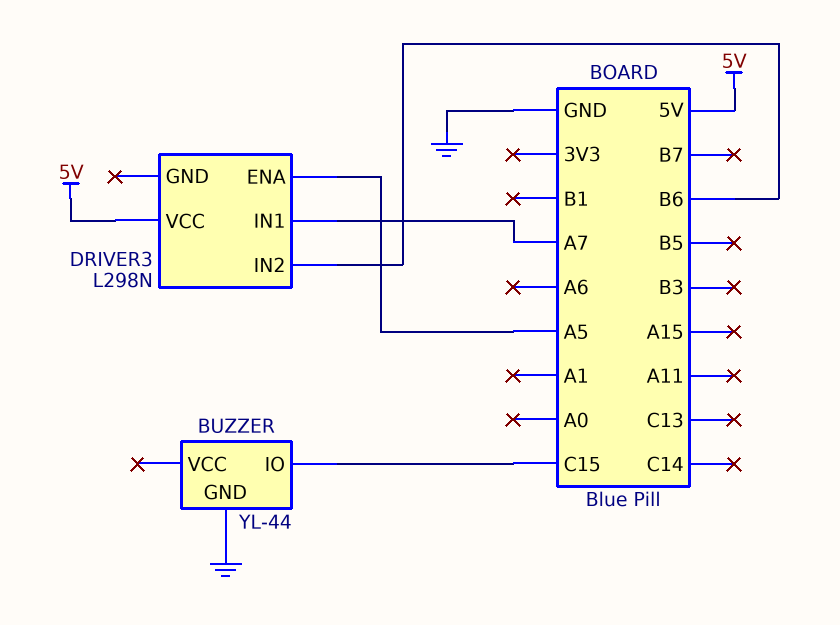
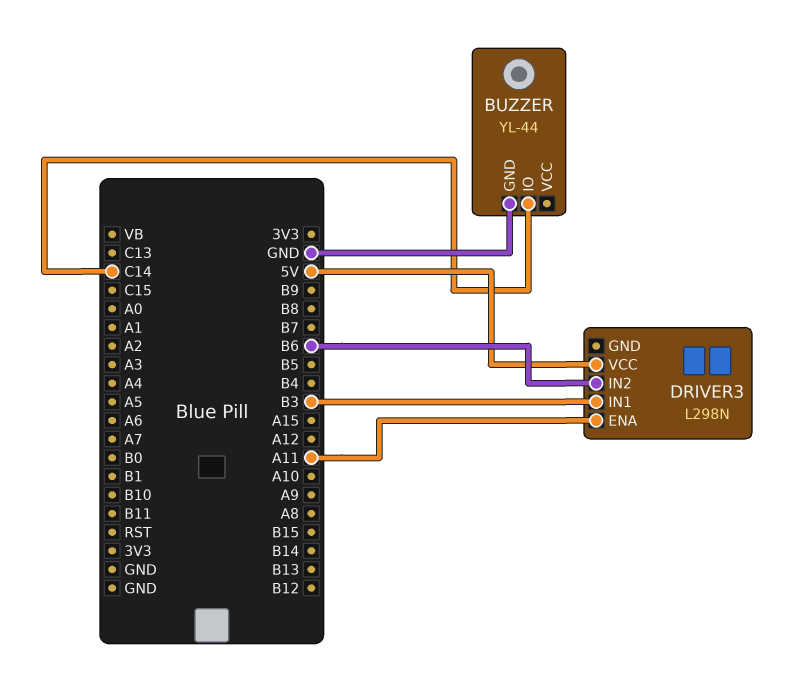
BUZZER pin IO: C15 -> C14
DRIVER3 pin ENA: A5 -> A11
DRIVER3 pin IN1: A7 -> B3

